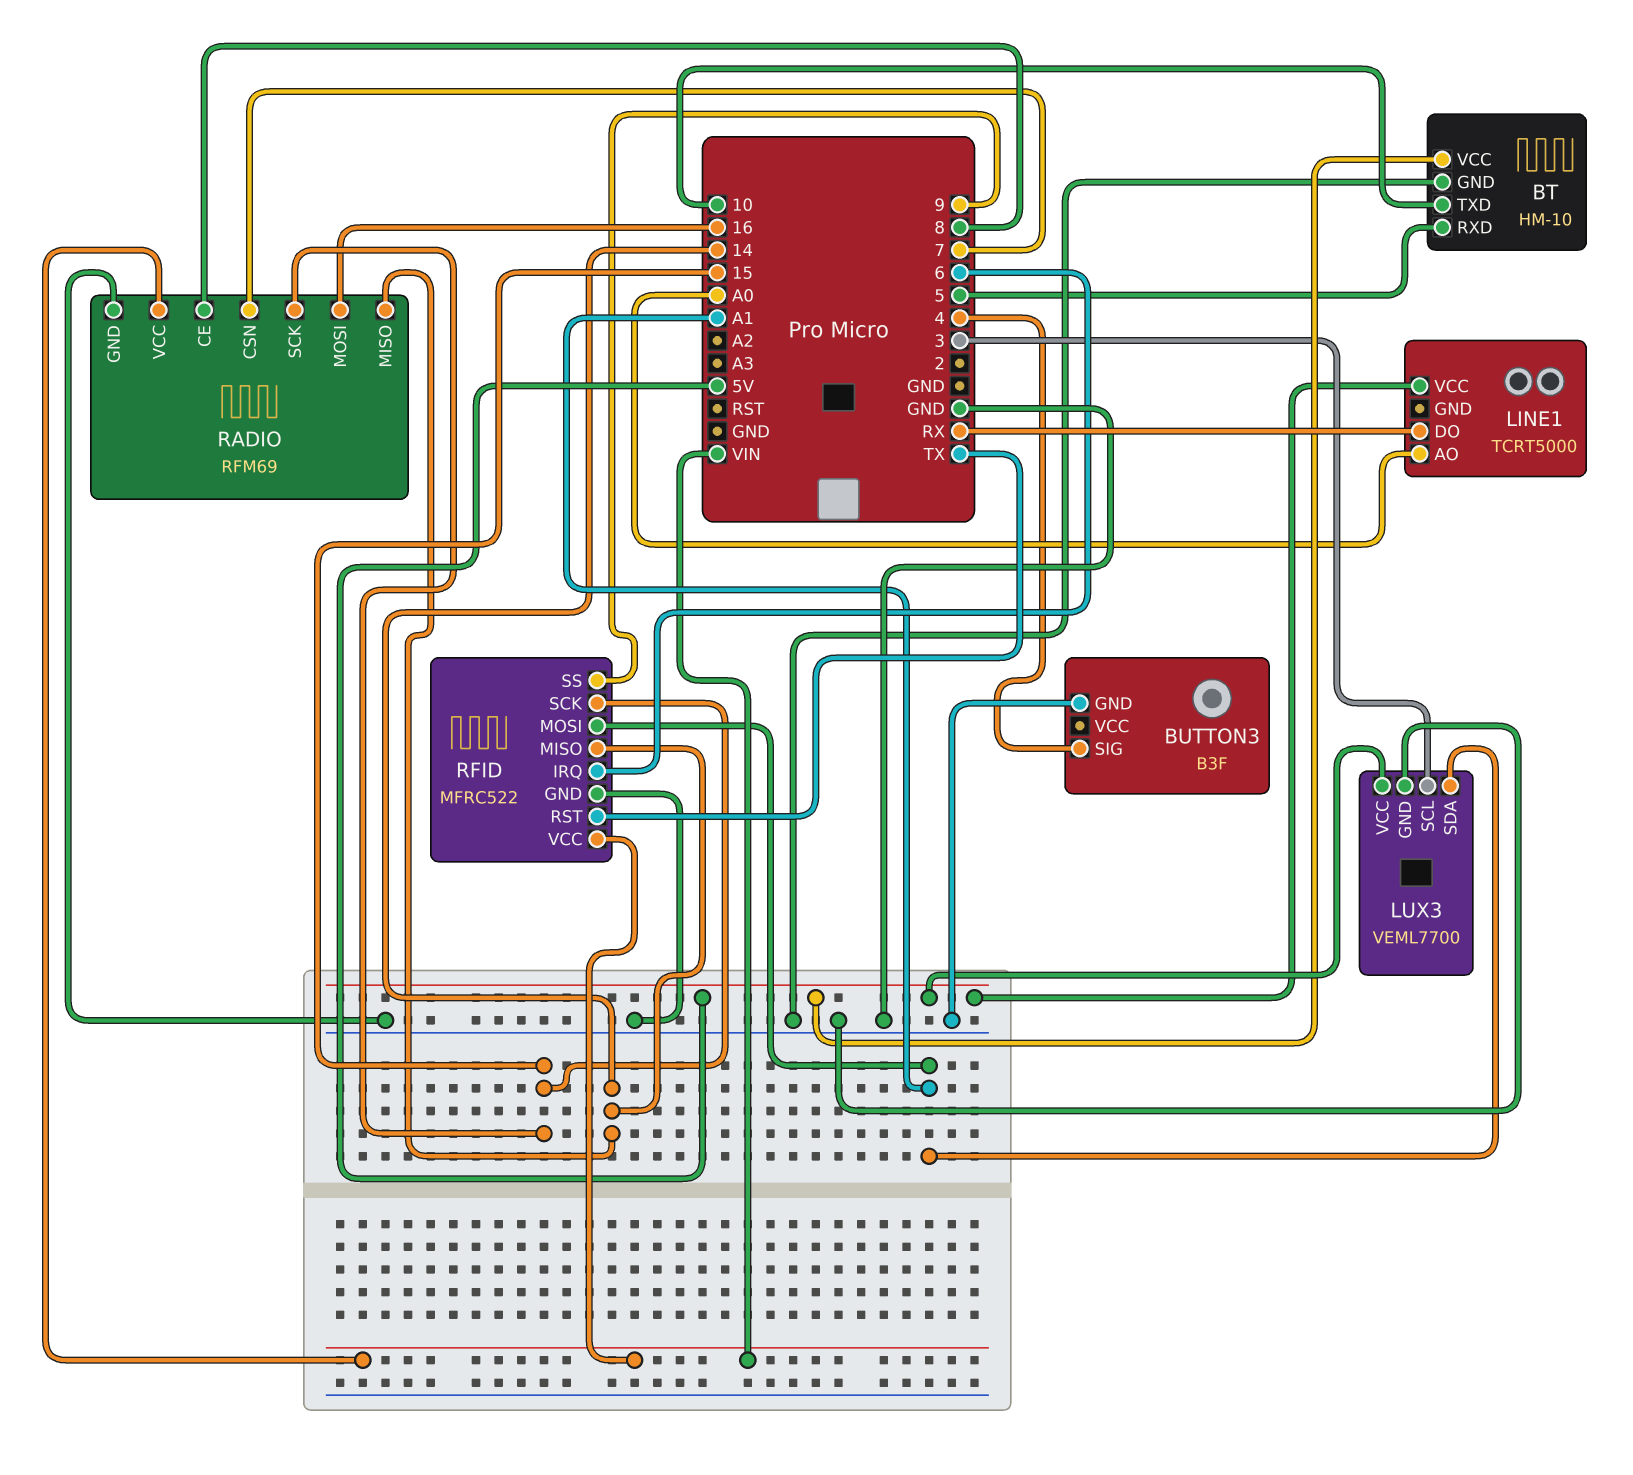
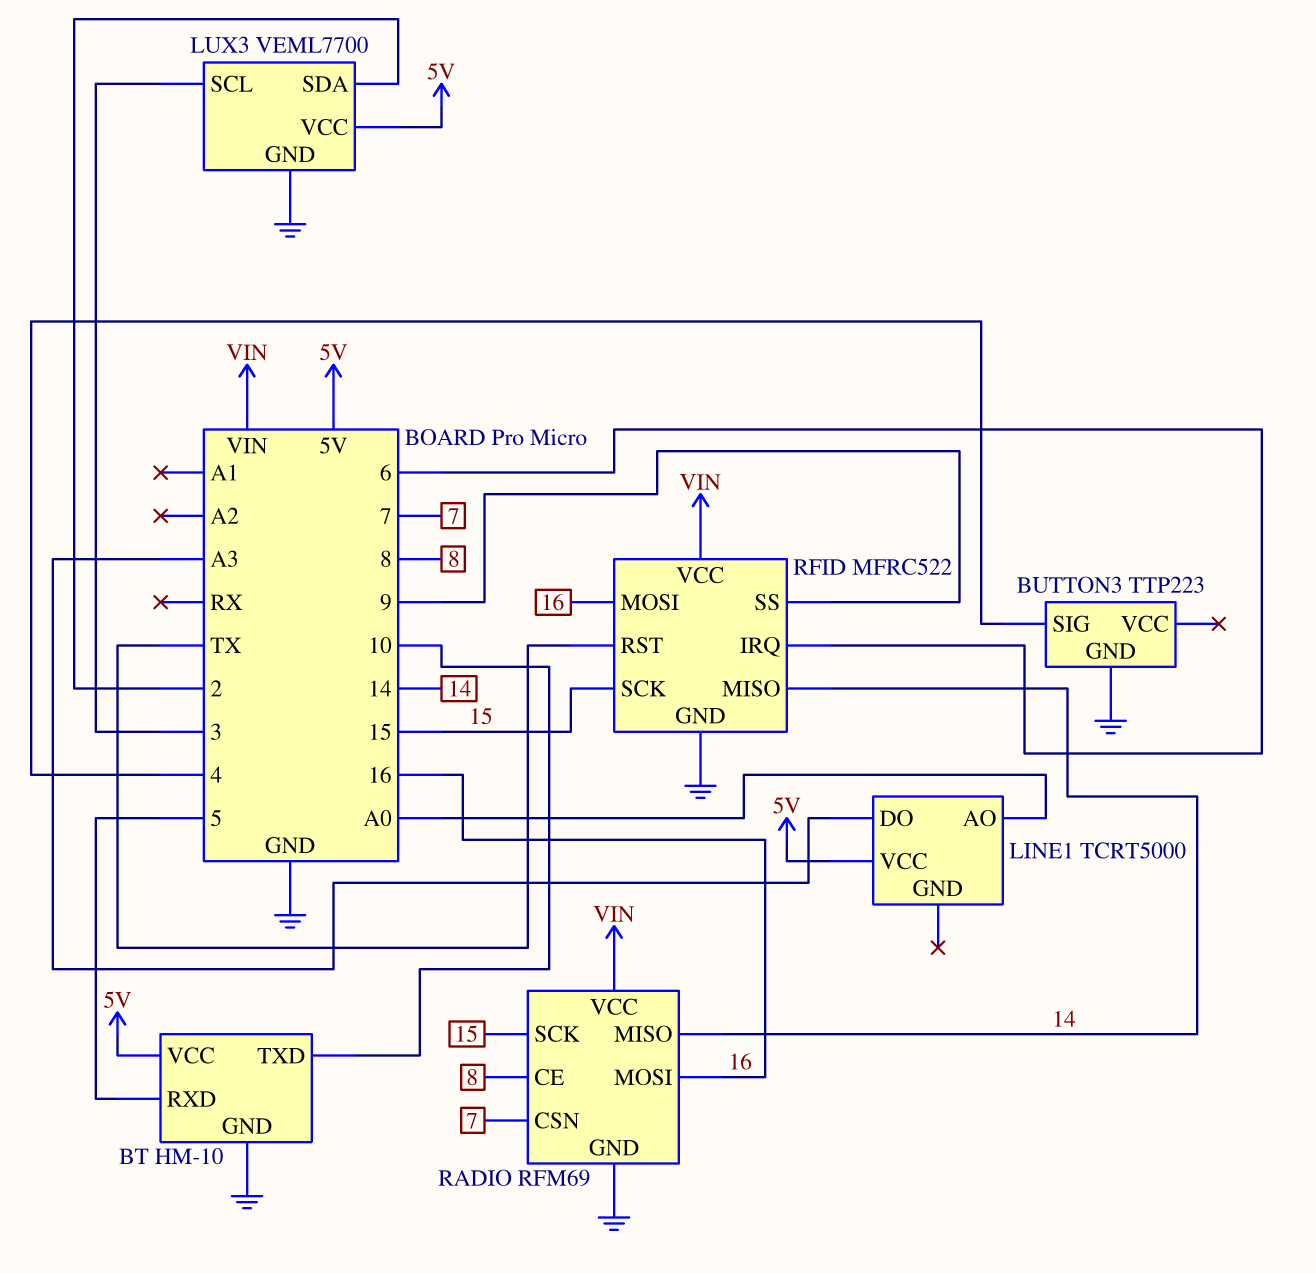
BUTTON3: B3F -> TTP223
LINE1 pin DO: RX -> A3
LUX3 pin SDA: A1 -> 2
RFID pin MOSI: A1 -> 16

